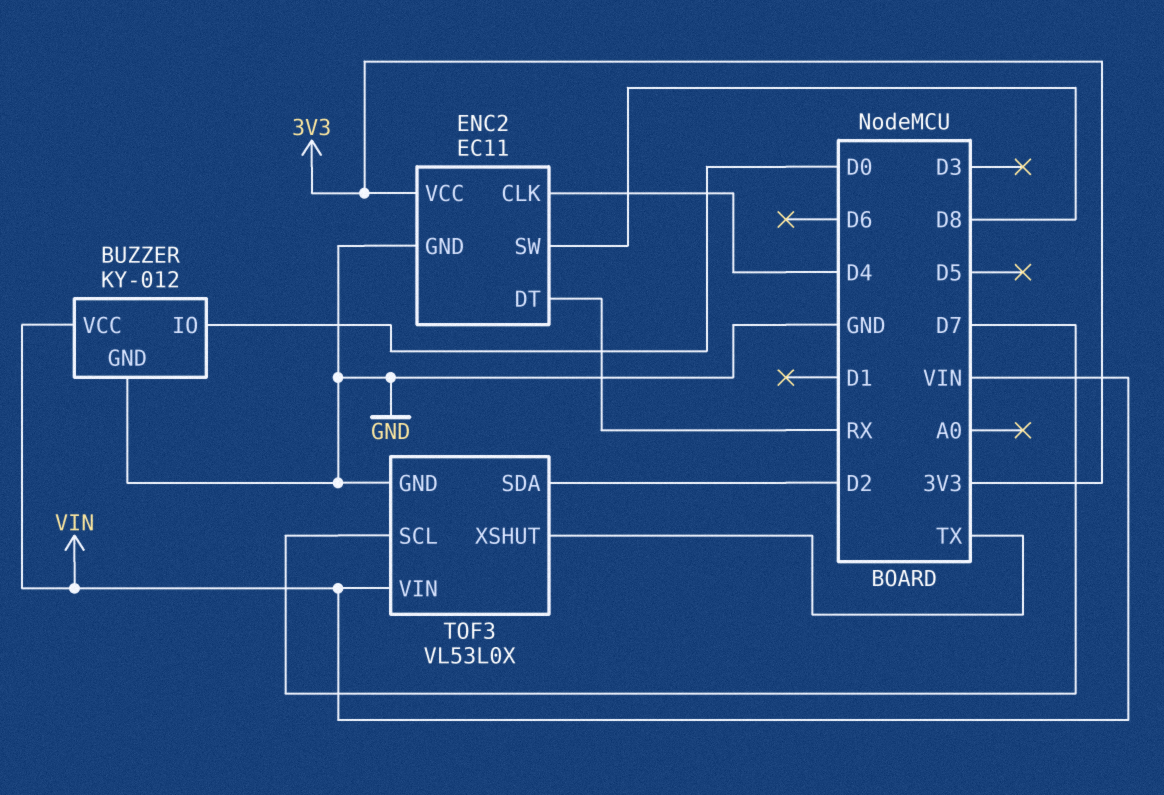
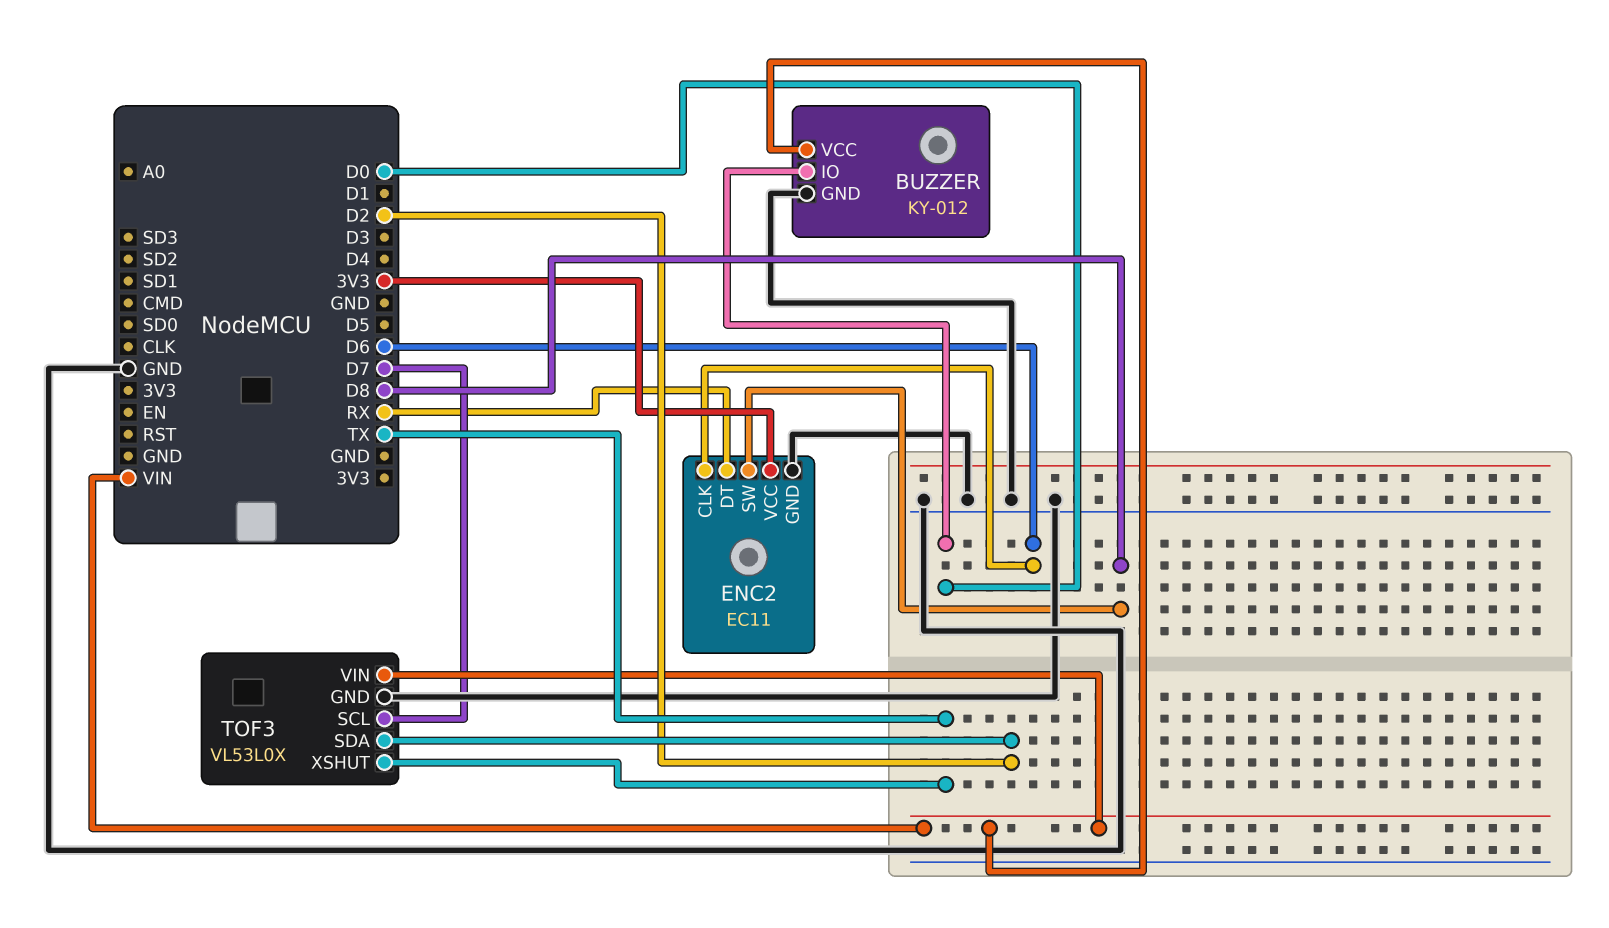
ENC2 pin CLK: D4 -> D6

